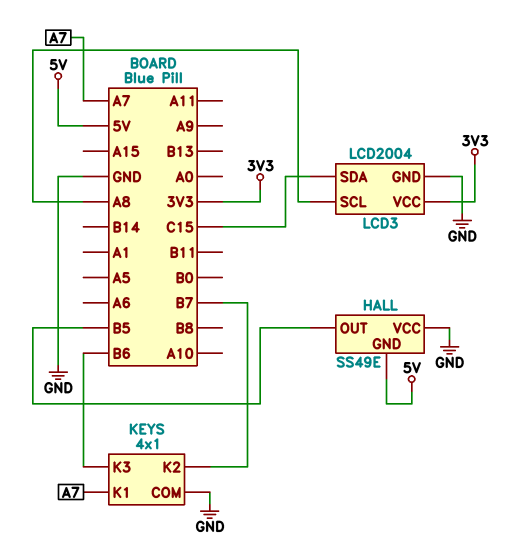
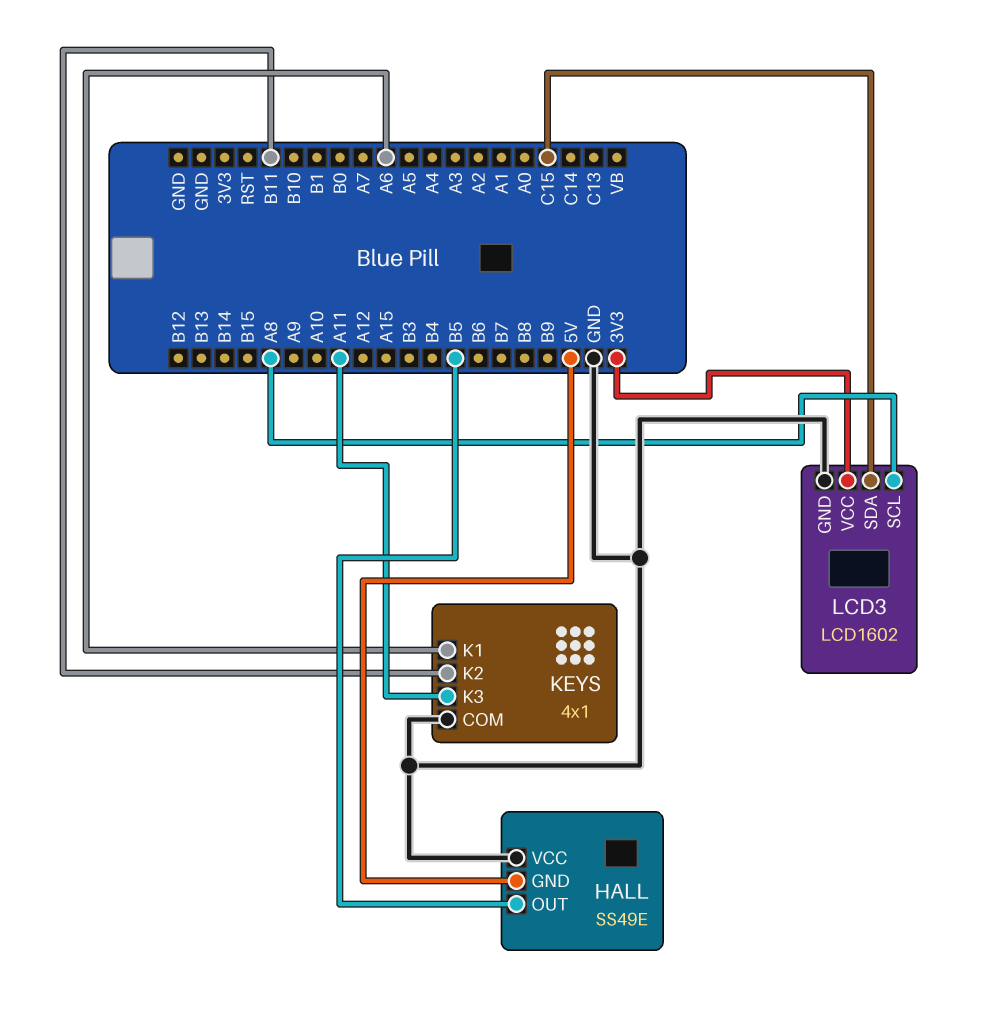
KEYS pin K1: A7 -> A6
KEYS pin K2: B7 -> B11
KEYS pin K3: B6 -> A11
LCD3: LCD2004 -> LCD1602

